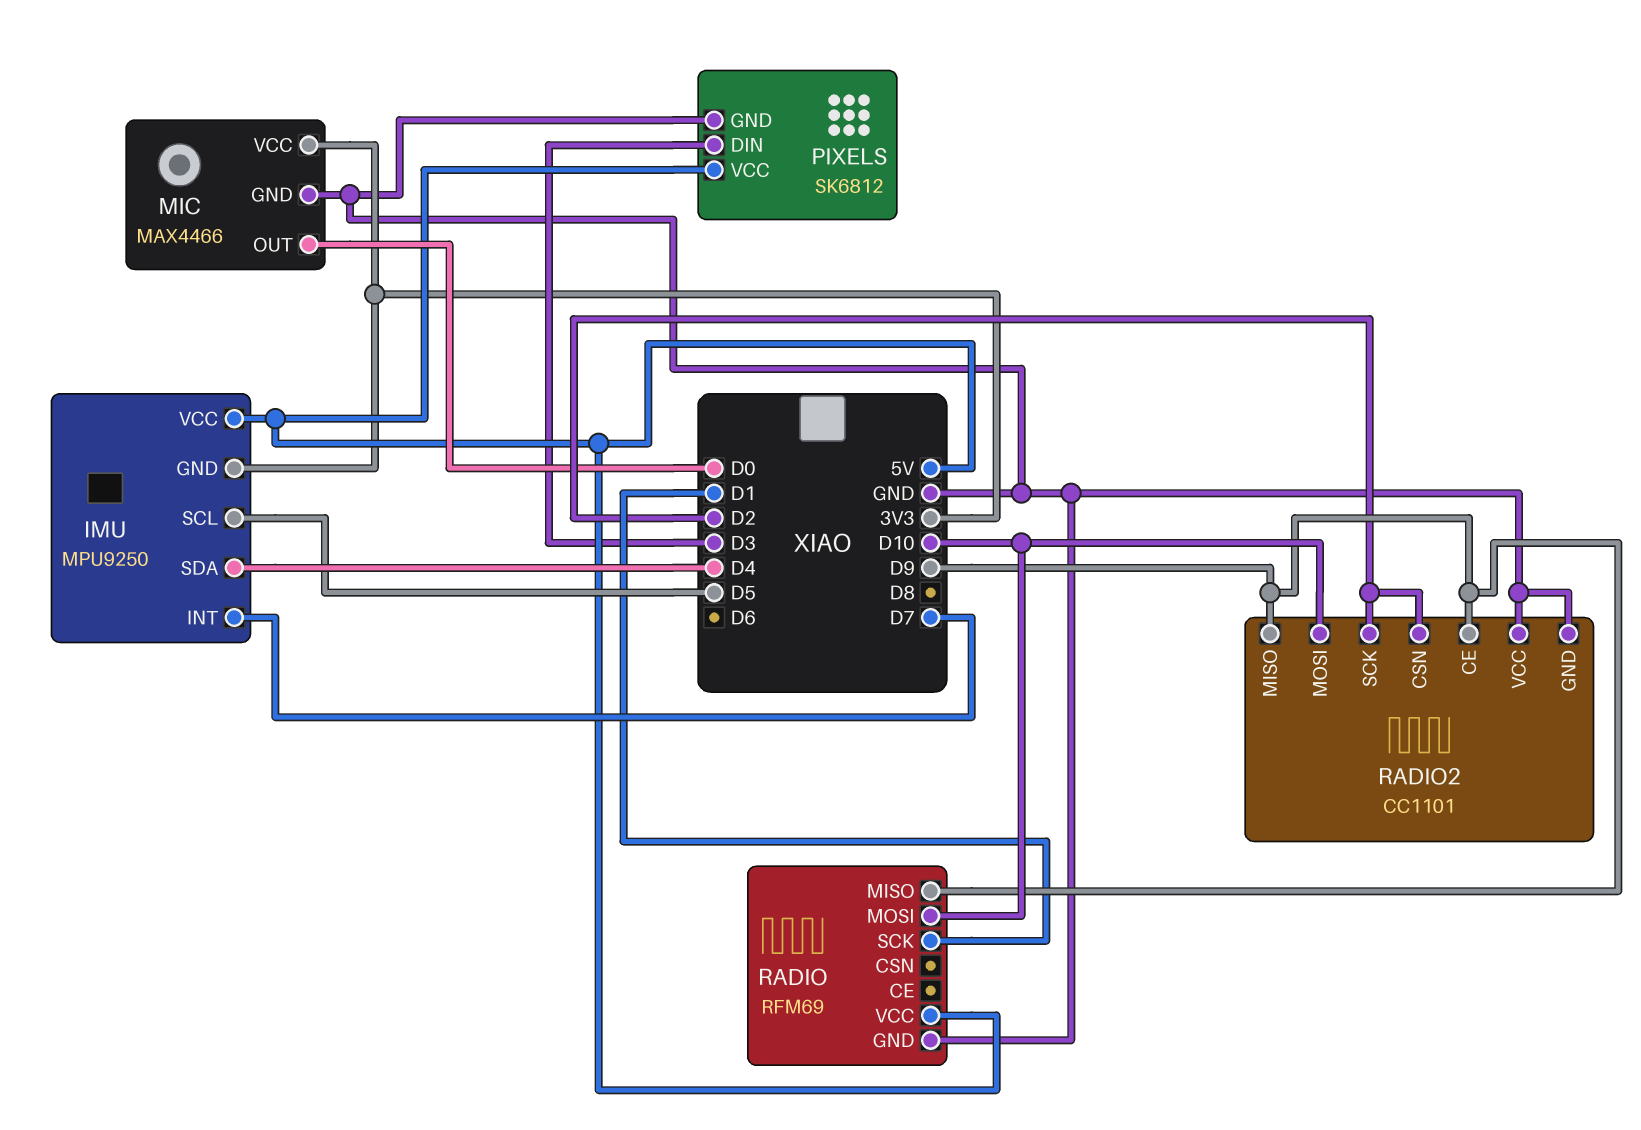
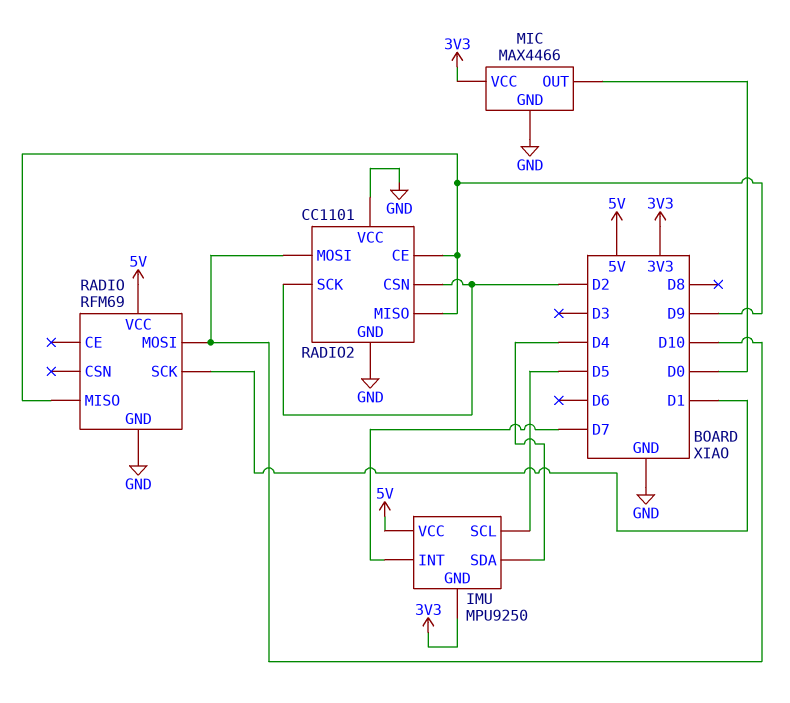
PIXELS: SK6812 -> none
PIXELS pin DIN: D3 -> none
PIXELS pin GND: GND -> none
PIXELS pin VCC: 5V -> none

